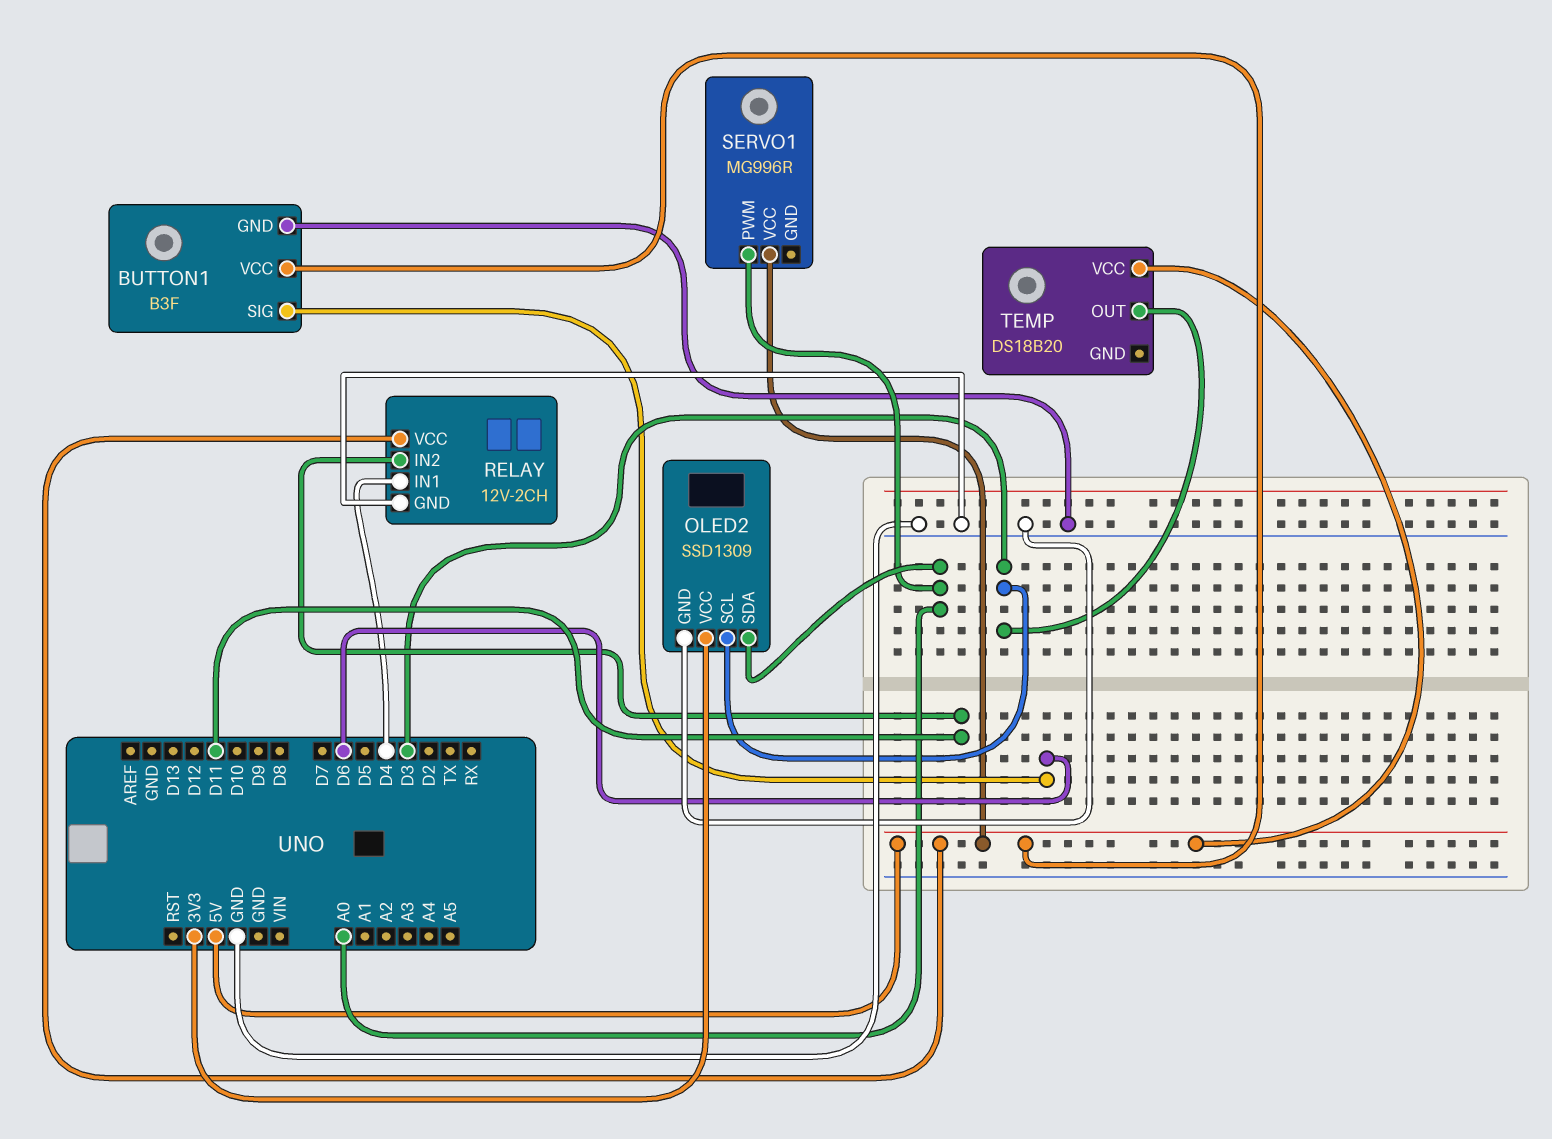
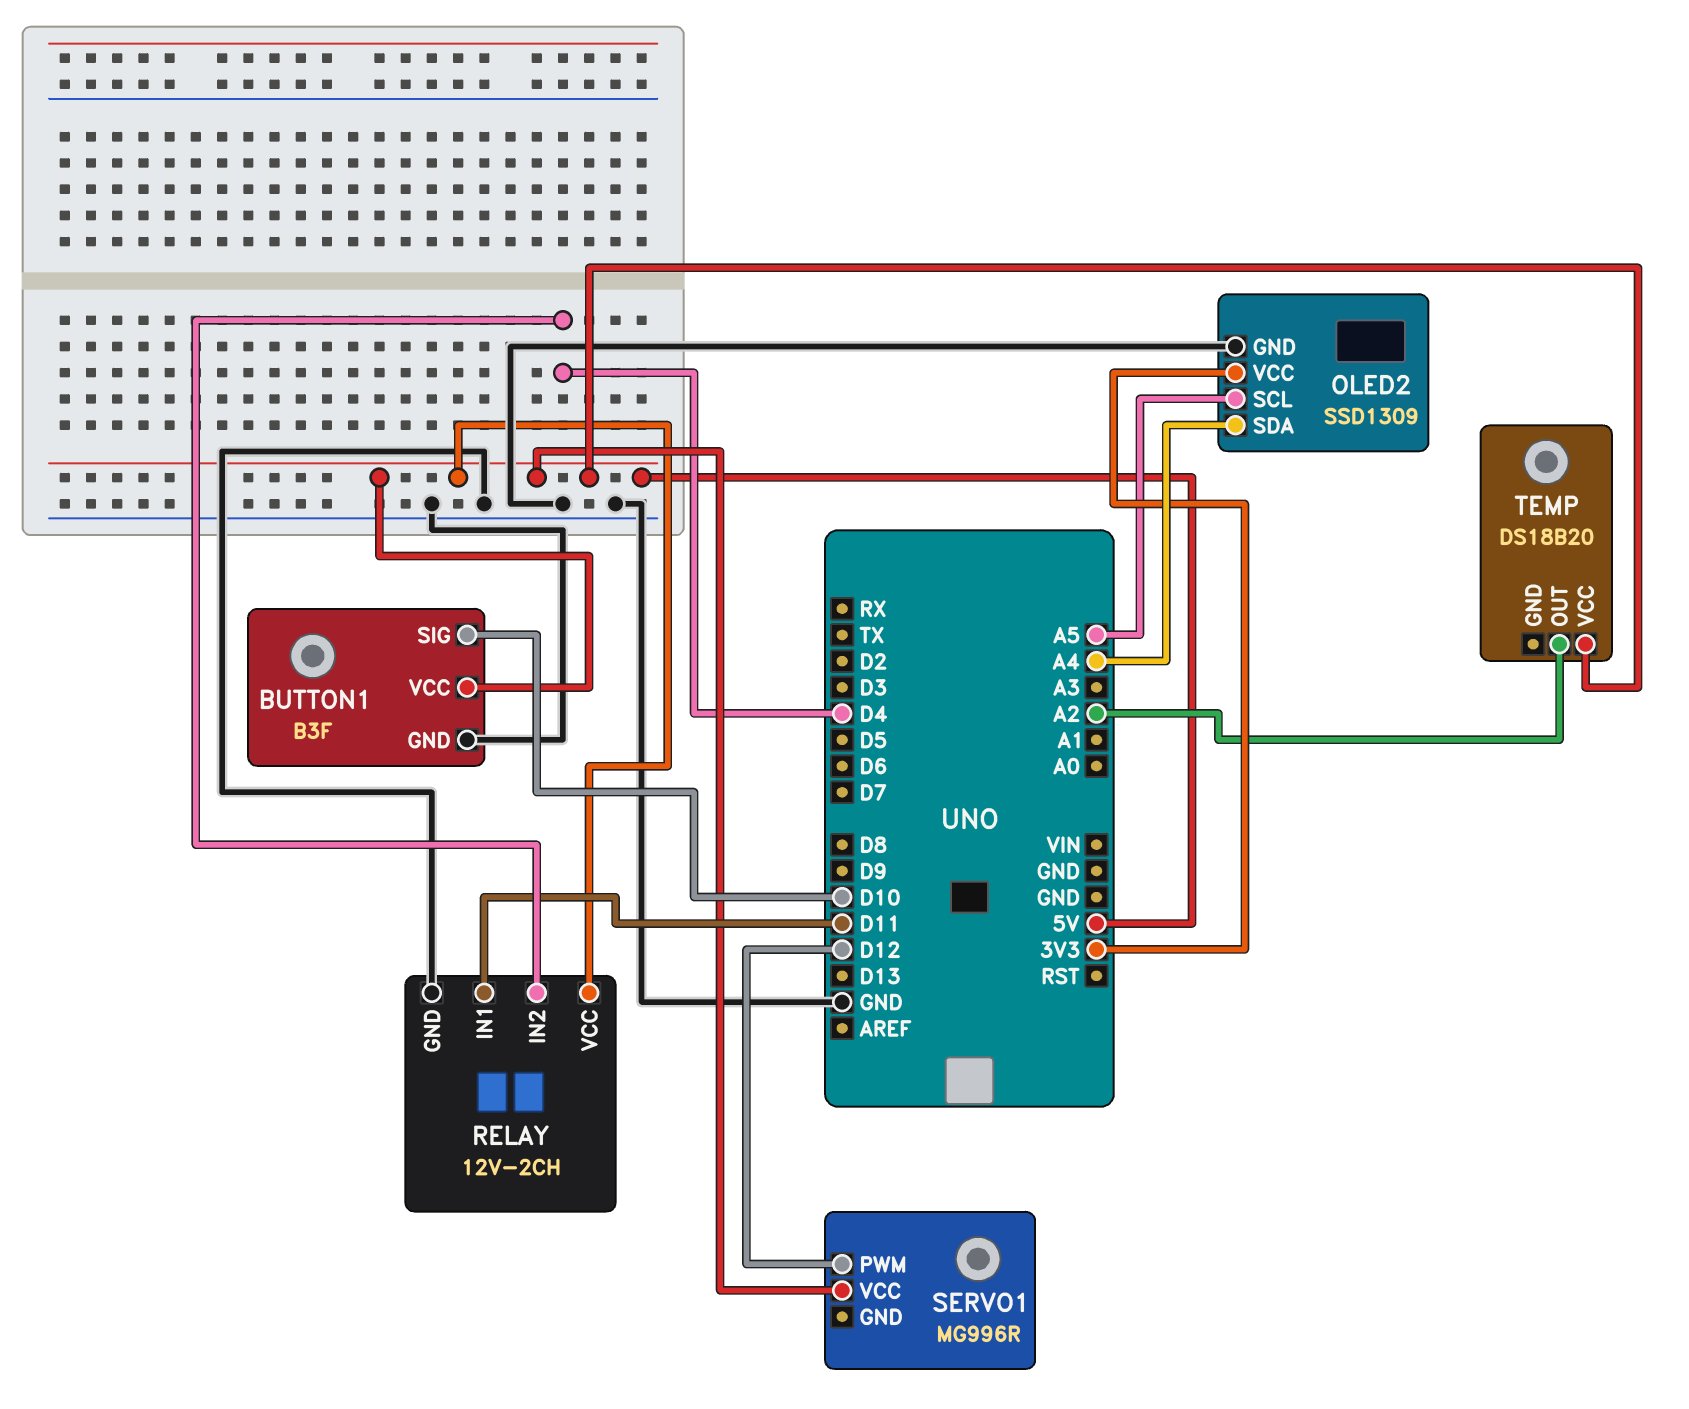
BUTTON1 pin SIG: D6 -> D10
OLED2 pin SCL: D3 -> A5
OLED2 pin SDA: A0 -> A4
RELAY pin IN1: D4 -> D11
RELAY pin IN2: D11 -> D4
SERVO1 pin PWM: A0 -> D12
TEMP pin OUT: D3 -> A2

